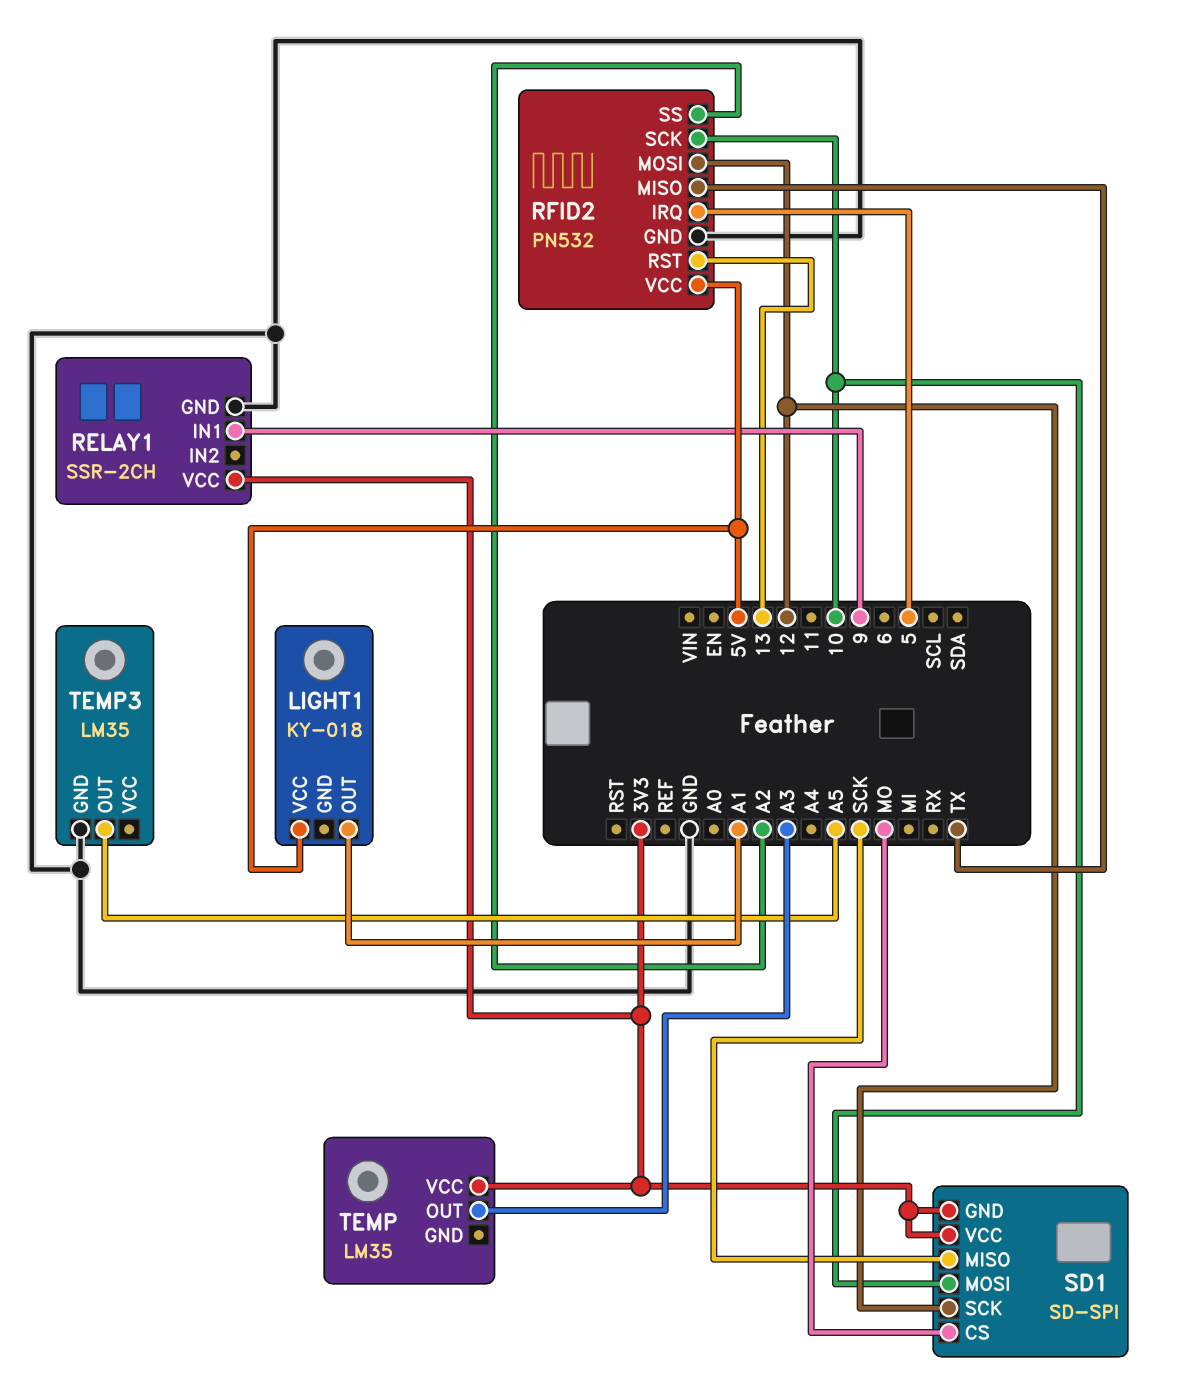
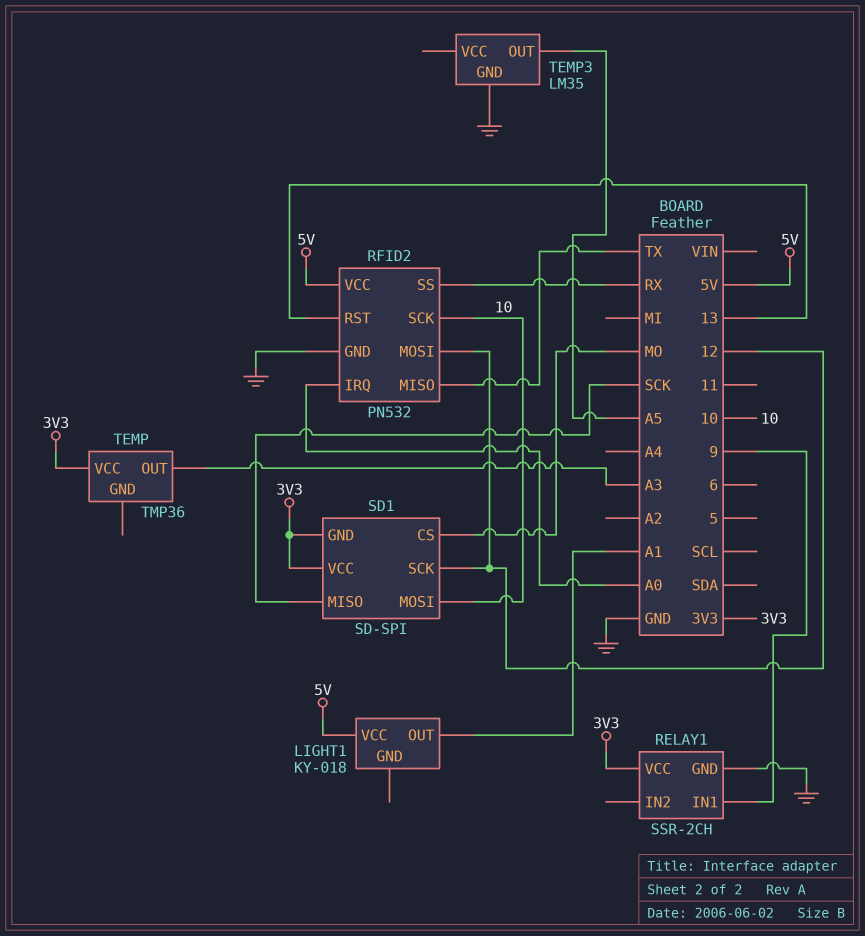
RFID2 pin IRQ: 5 -> A0
RFID2 pin SS: A2 -> RX
TEMP: LM35 -> TMP36

